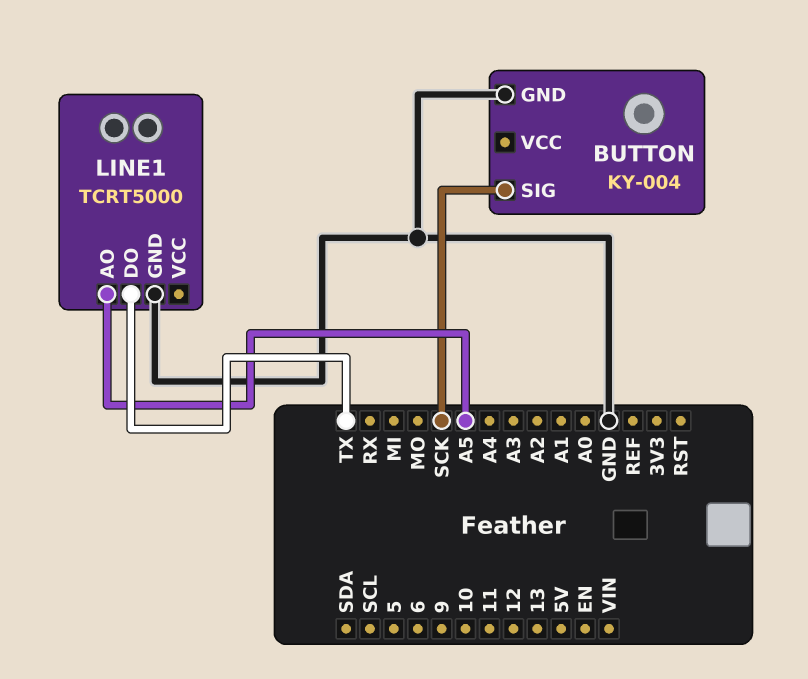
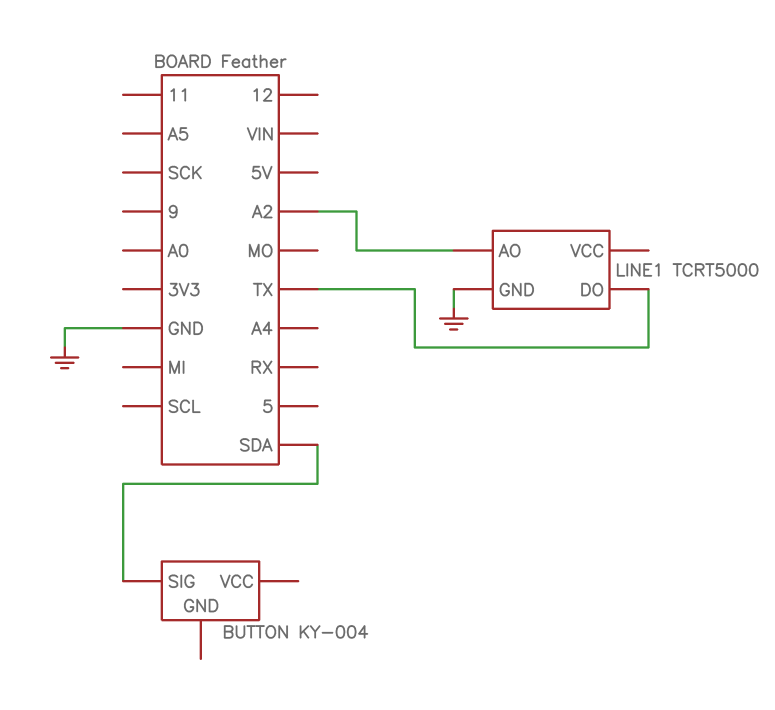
BUTTON pin GND: GND -> none
BUTTON pin SIG: SCK -> SDA
LINE1 pin AO: A5 -> A2

